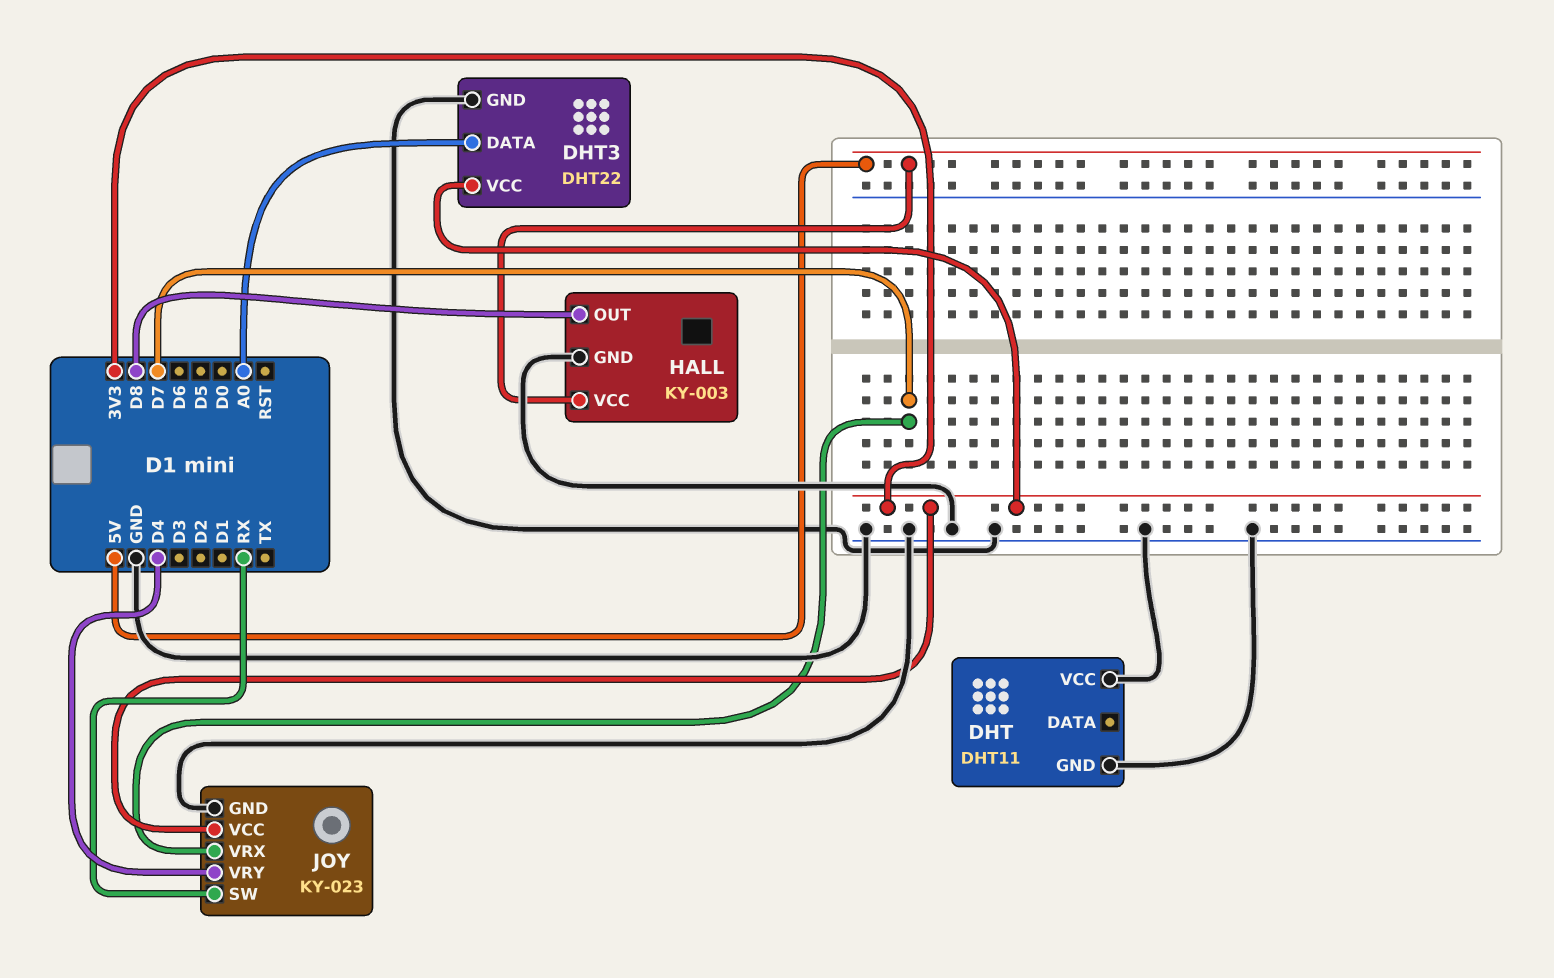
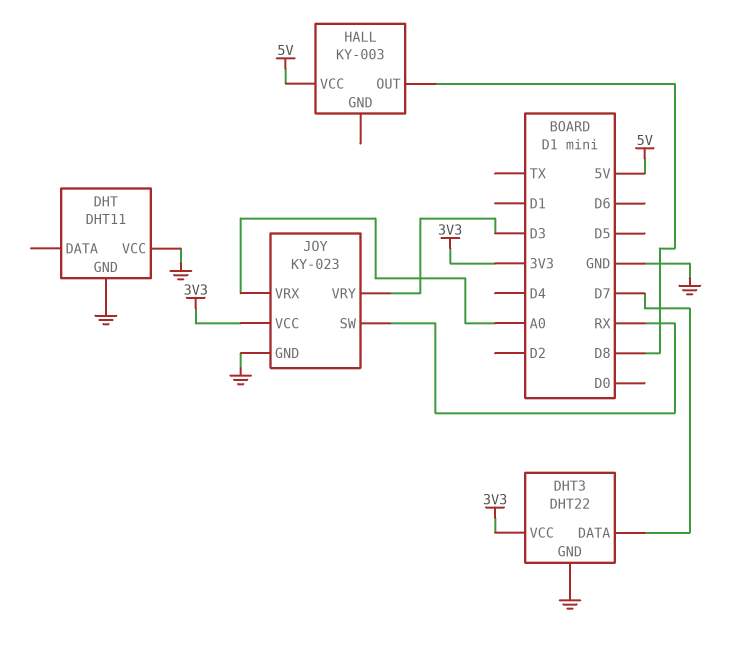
DHT3 pin DATA: A0 -> D7
HALL pin GND: GND -> none
JOY pin VRX: D7 -> A0
JOY pin VRY: D4 -> D3

